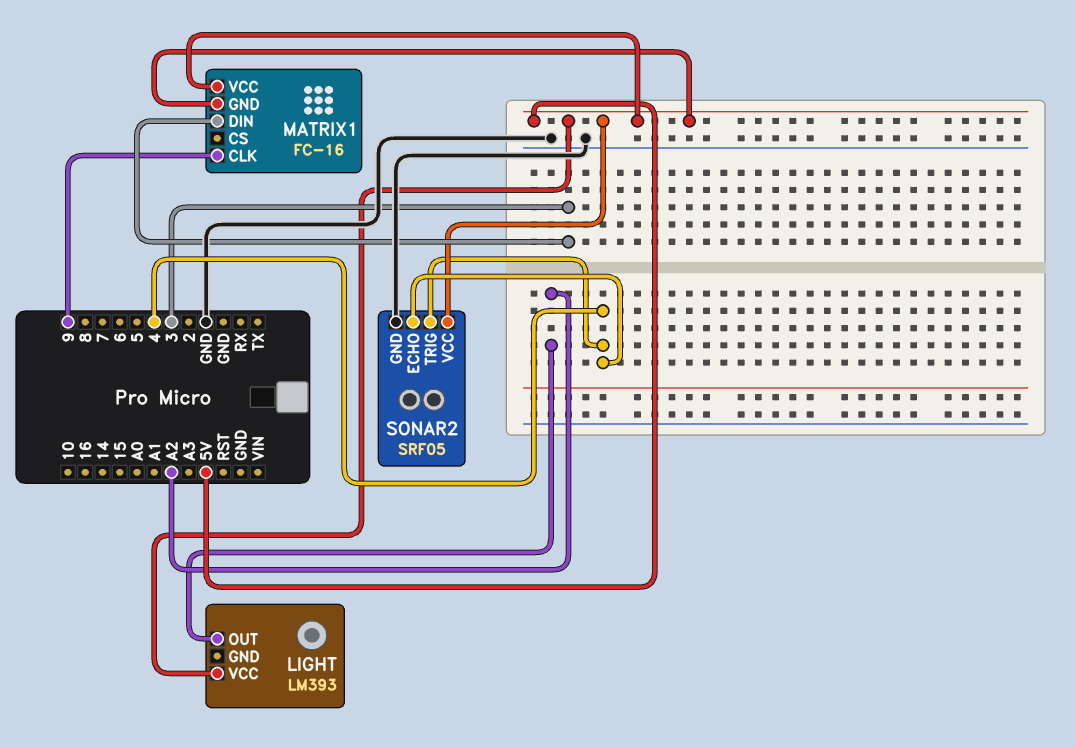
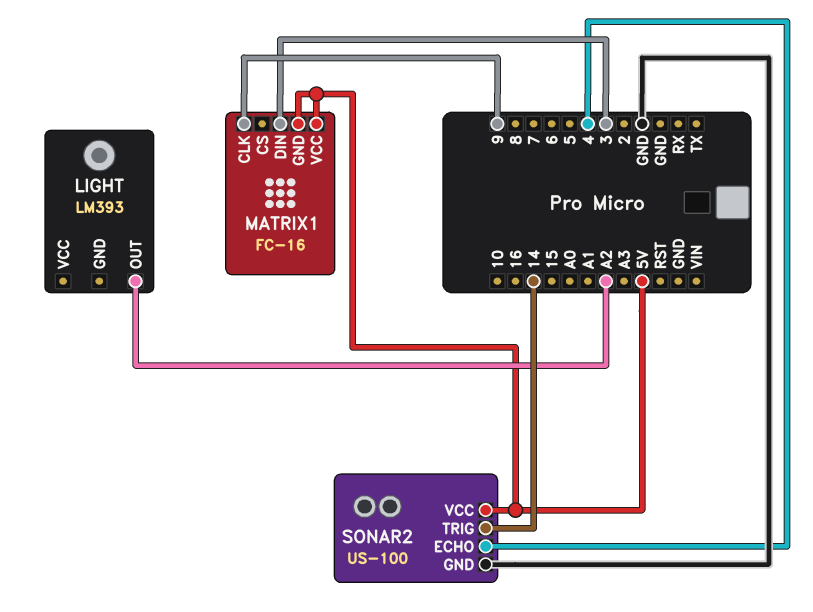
LIGHT pin VCC: 5V -> none
SONAR2: SRF05 -> US-100
SONAR2 pin TRIG: 4 -> 14

